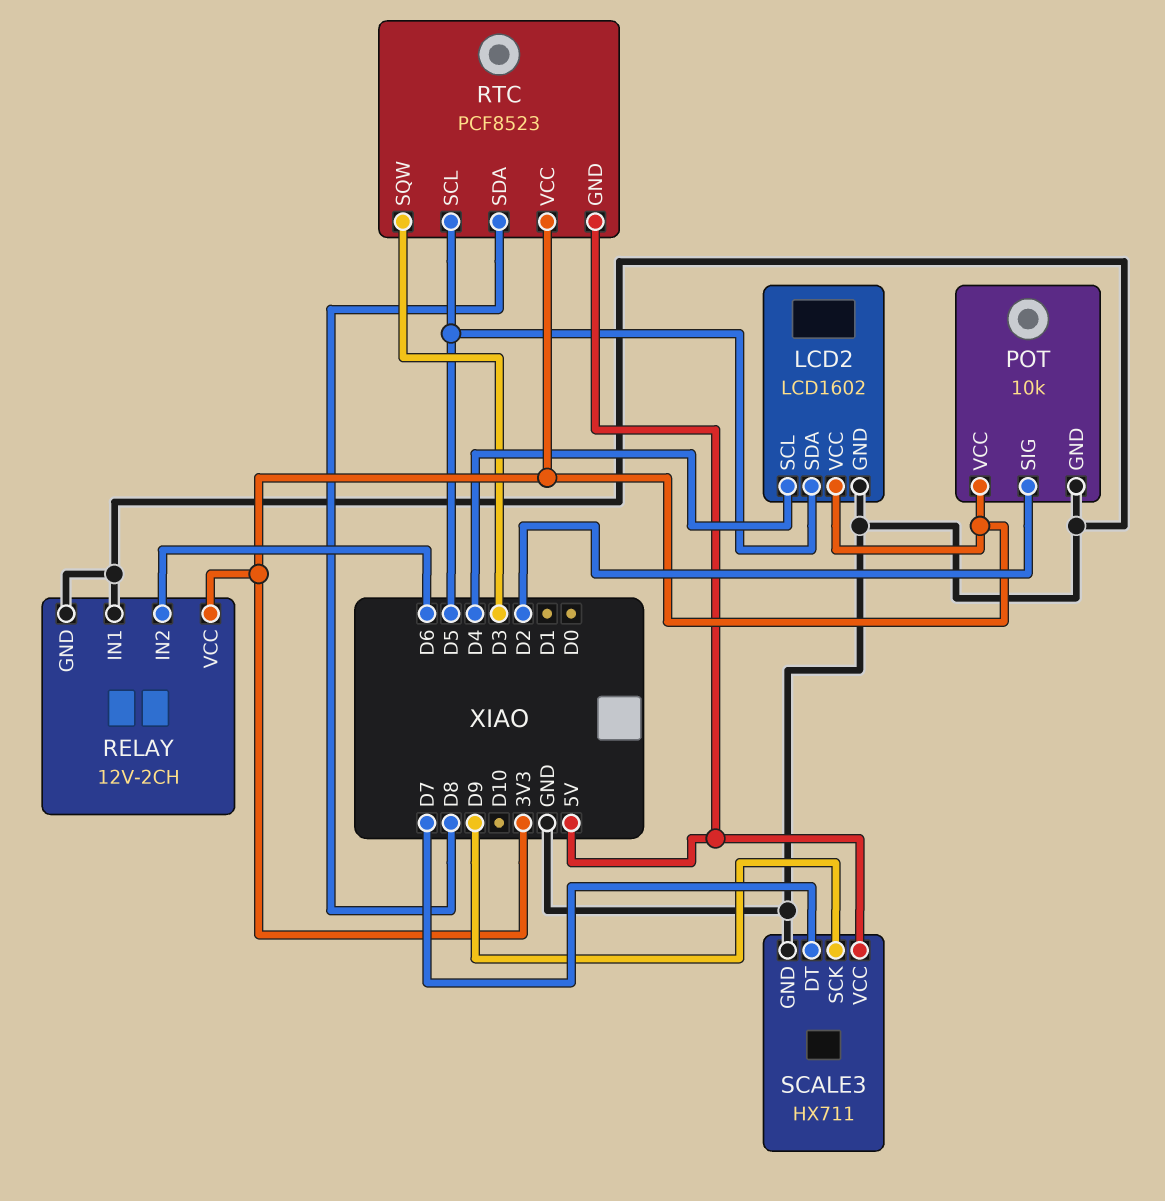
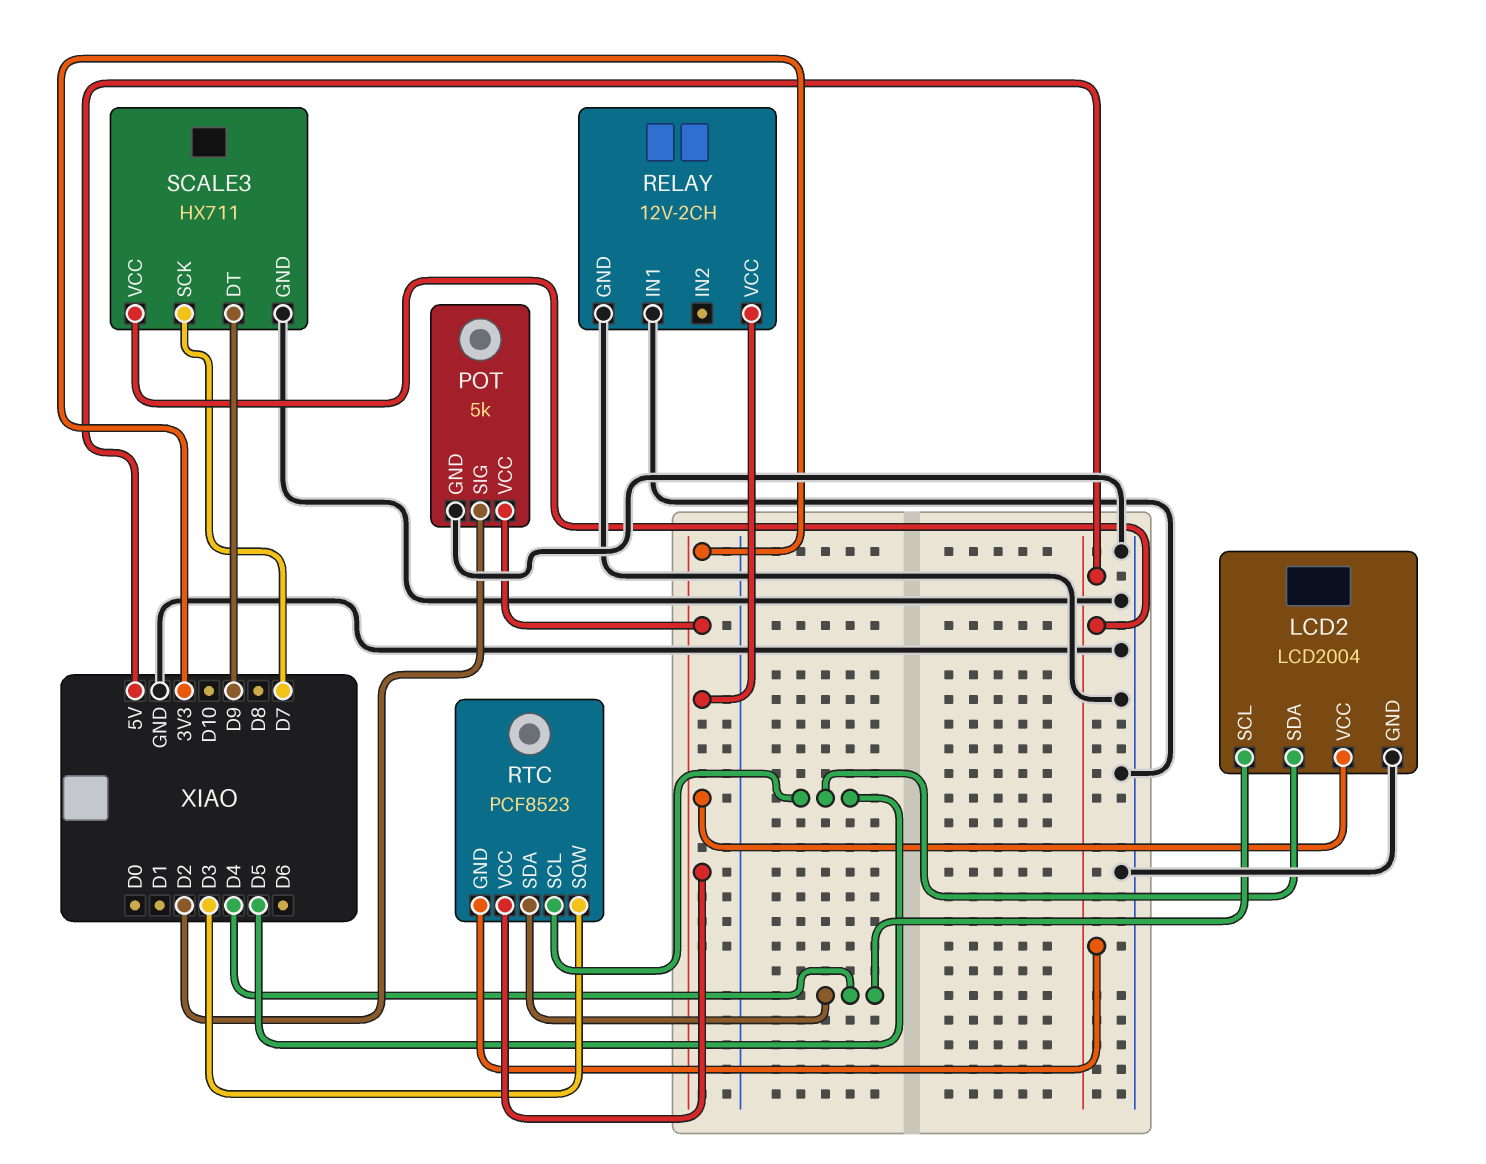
LCD2: LCD1602 -> LCD2004
POT: 10k -> 5k
RELAY pin IN2: D6 -> none
RTC pin SDA: D8 -> D4
SCALE3 pin DT: D7 -> D9
SCALE3 pin SCK: D9 -> D7

